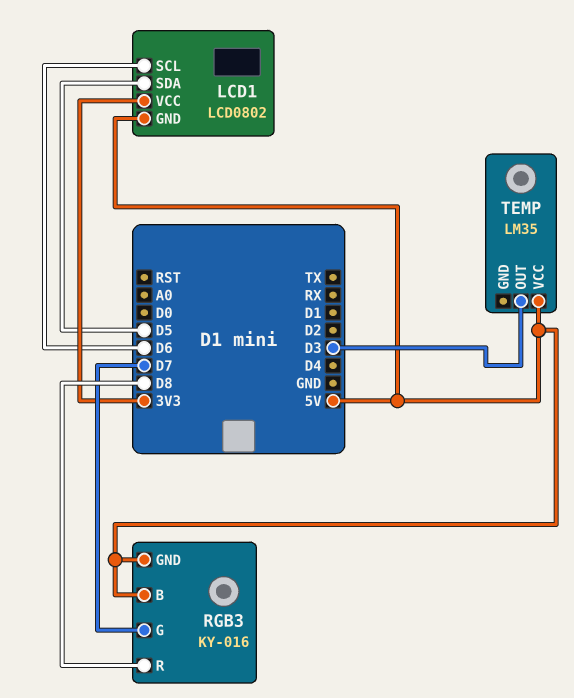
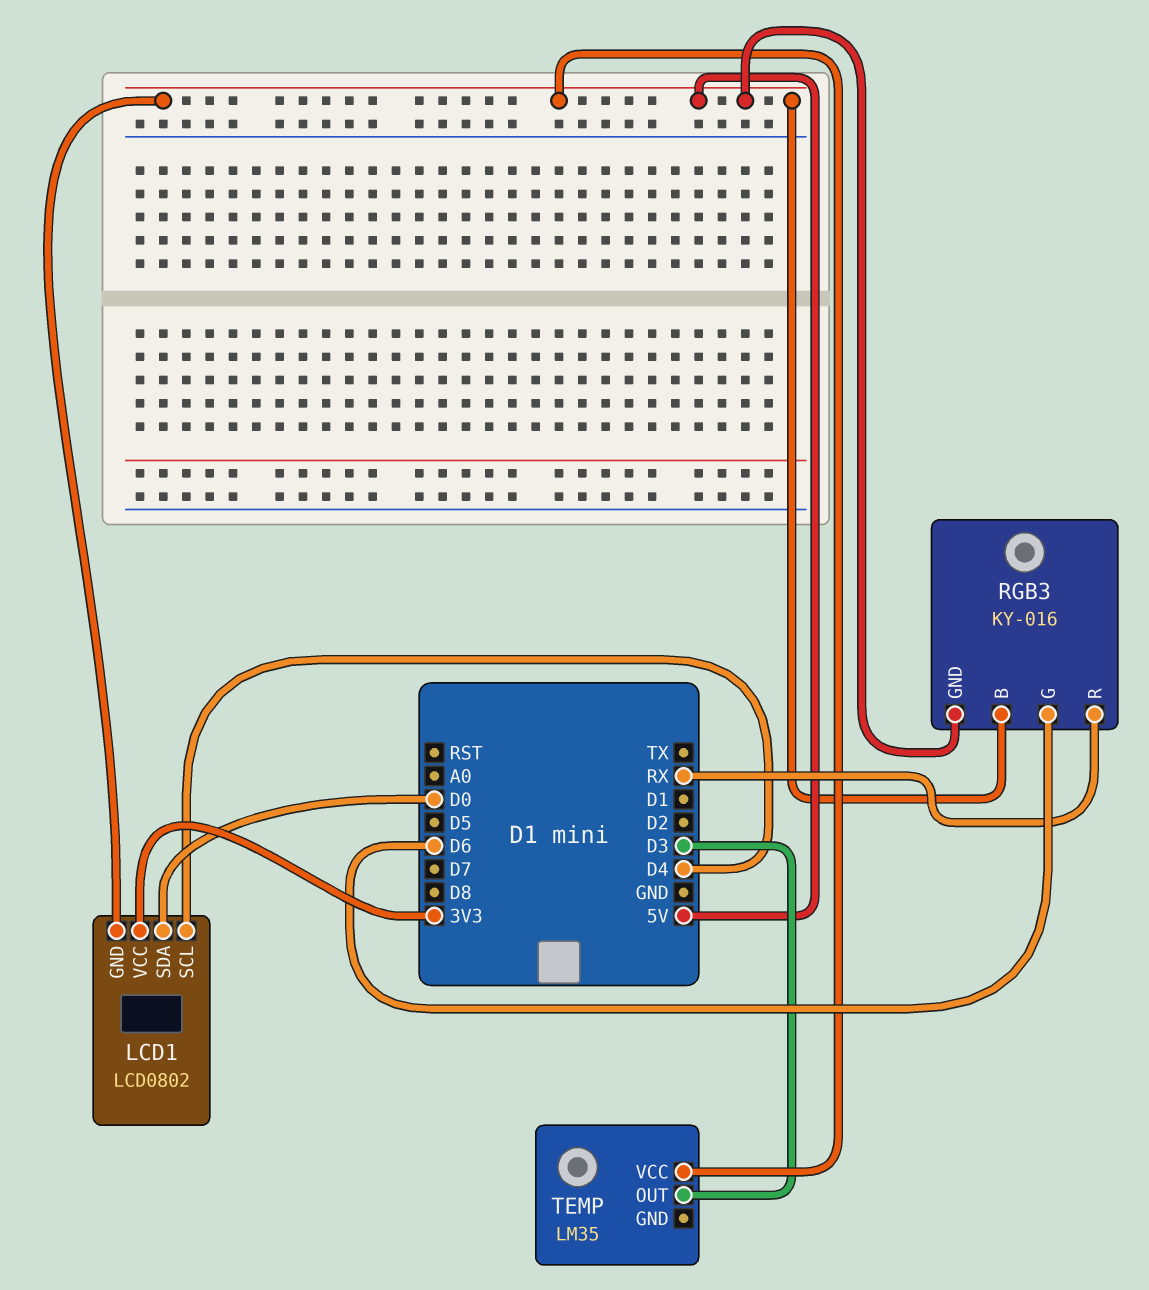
LCD1 pin SCL: D6 -> D4
LCD1 pin SDA: D5 -> D0
RGB3 pin G: D7 -> D6
RGB3 pin R: D8 -> RX

